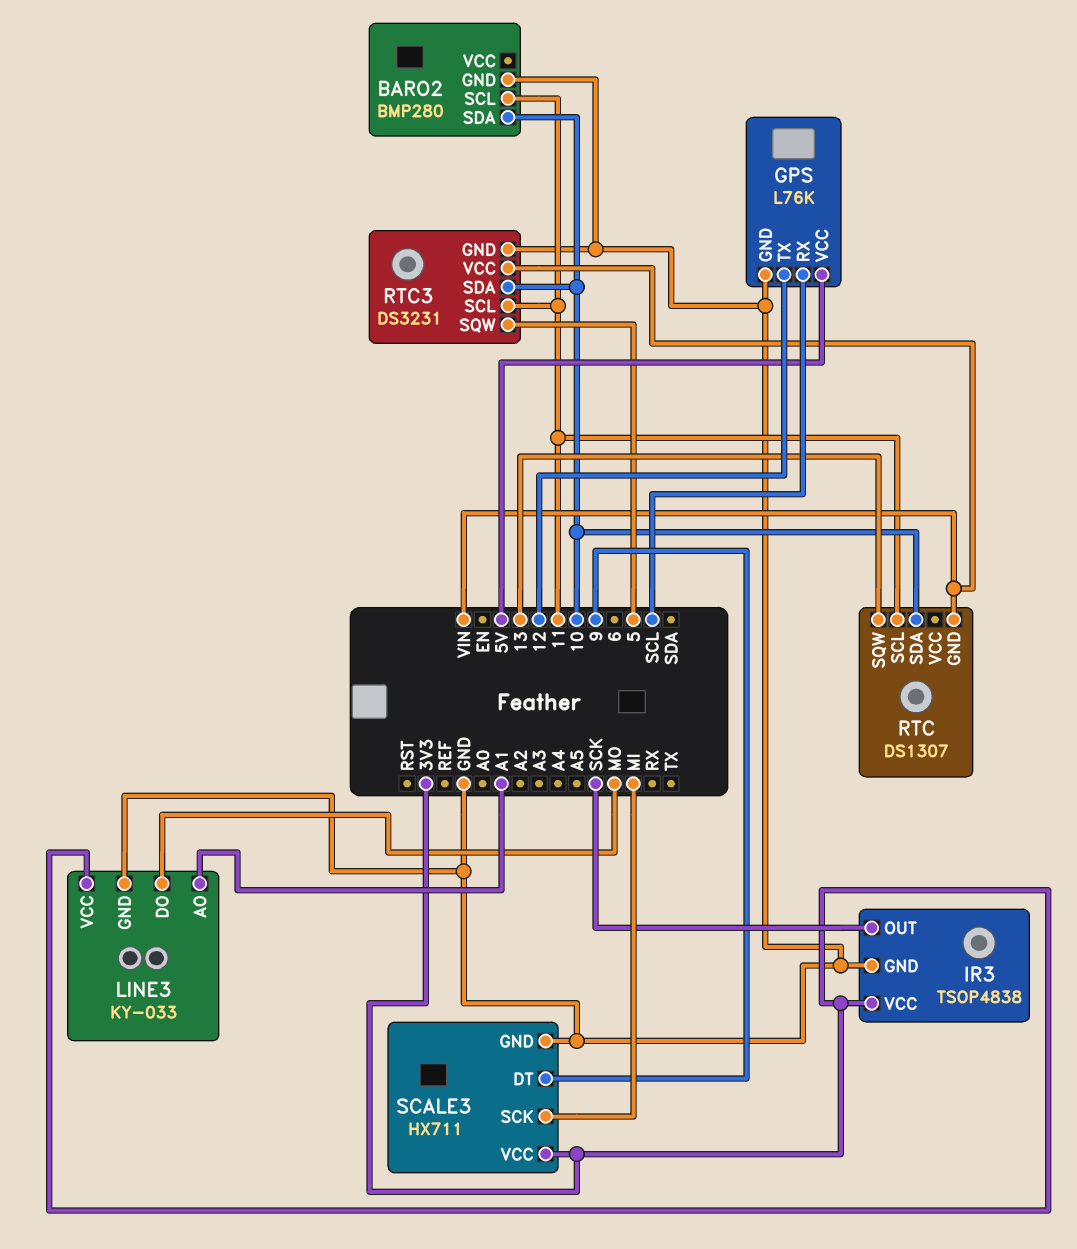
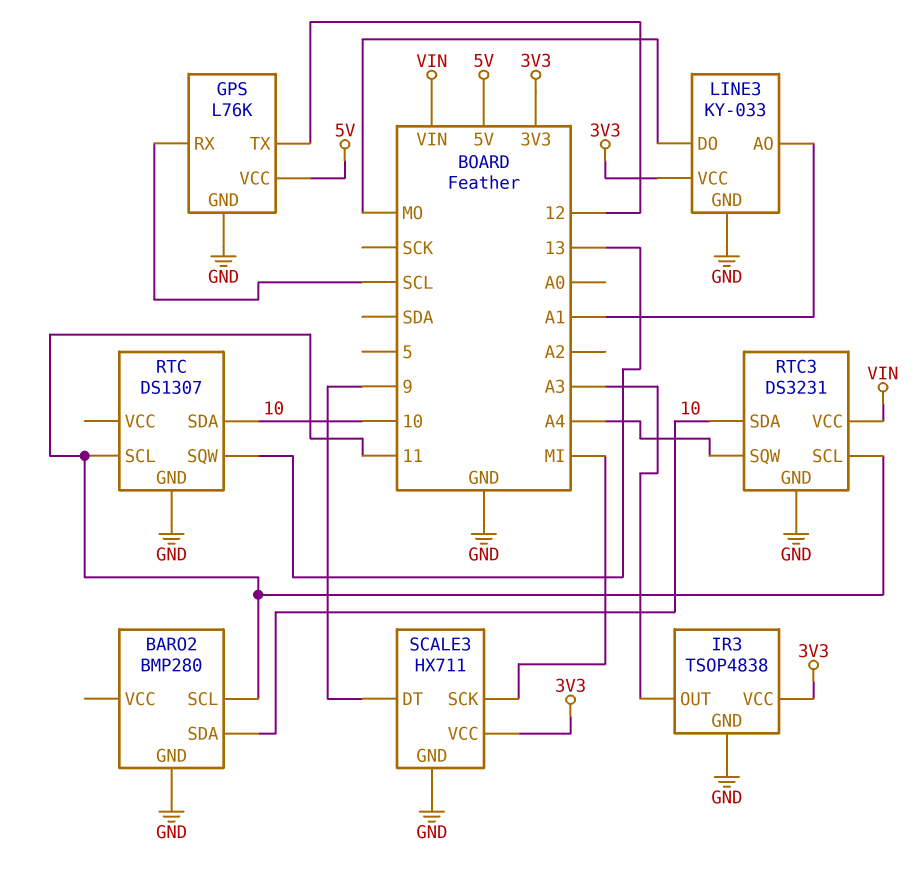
IR3 pin OUT: SCK -> A3
RTC pin GND: VIN -> GND
RTC3 pin SQW: 5 -> A4

